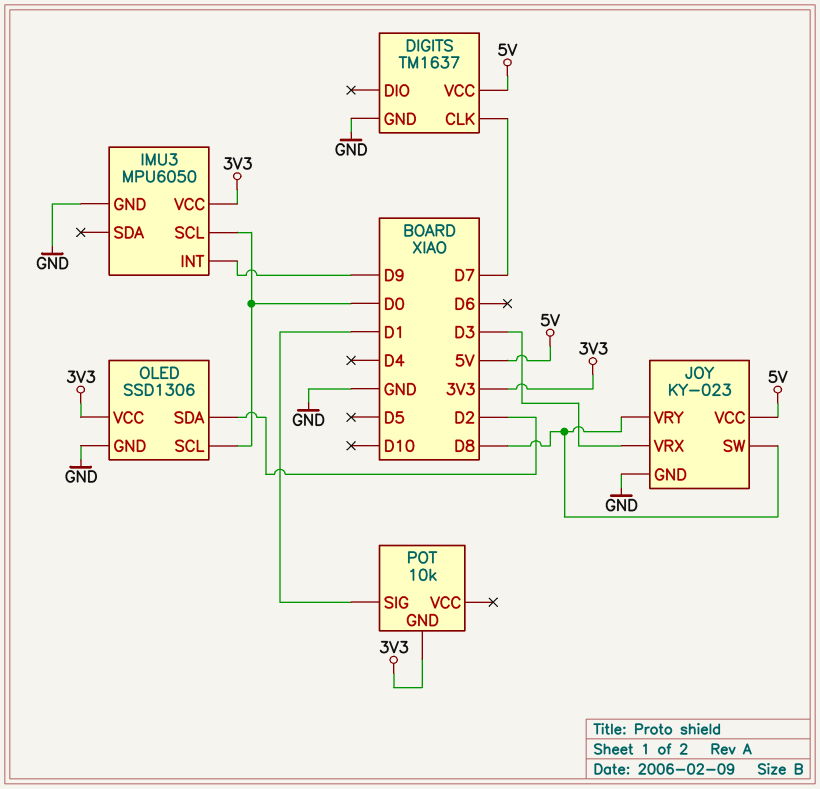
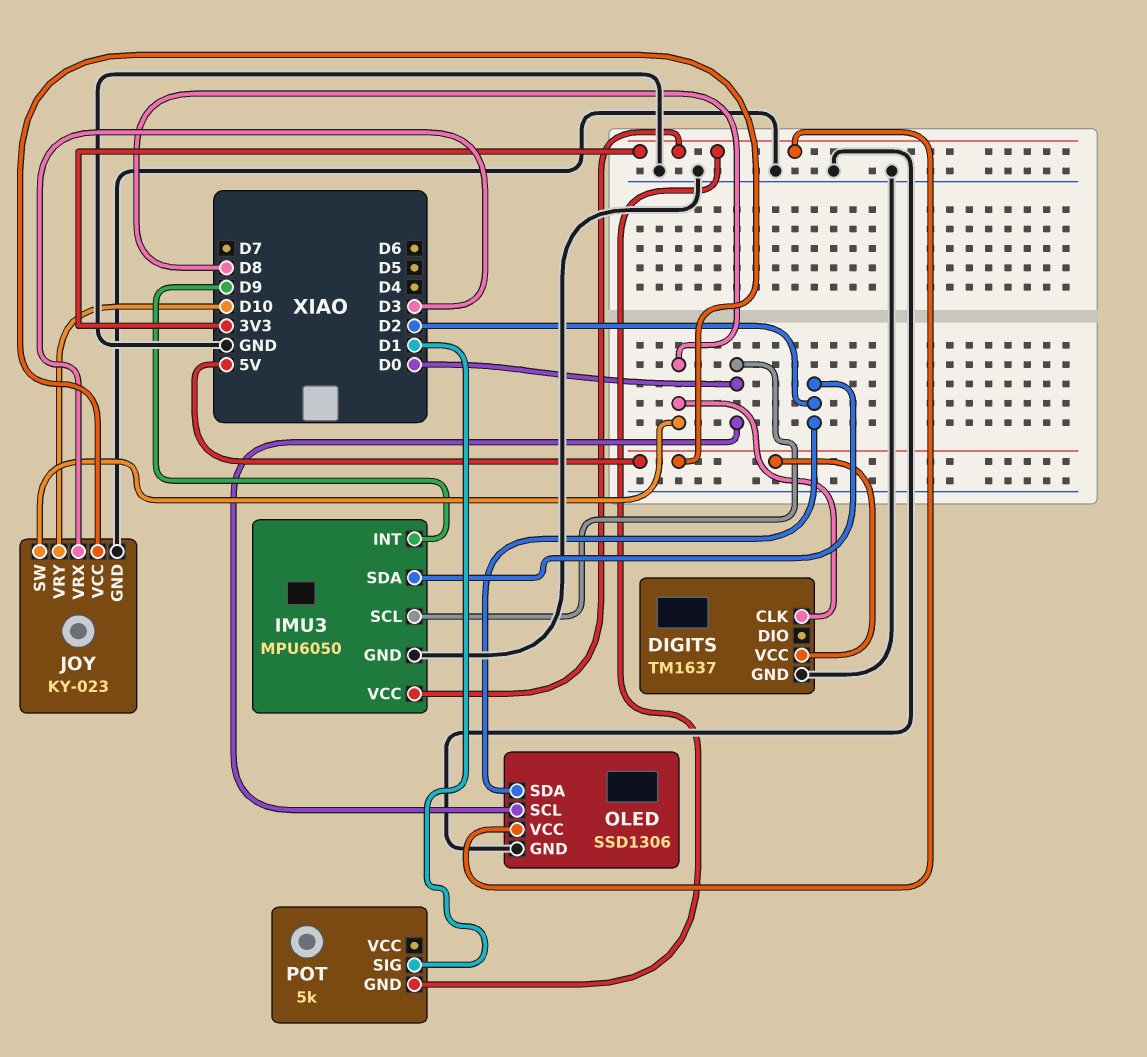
DIGITS pin CLK: D7 -> D8
IMU3 pin SDA: none -> D2
JOY pin VRY: D8 -> D10
POT: 10k -> 5k

